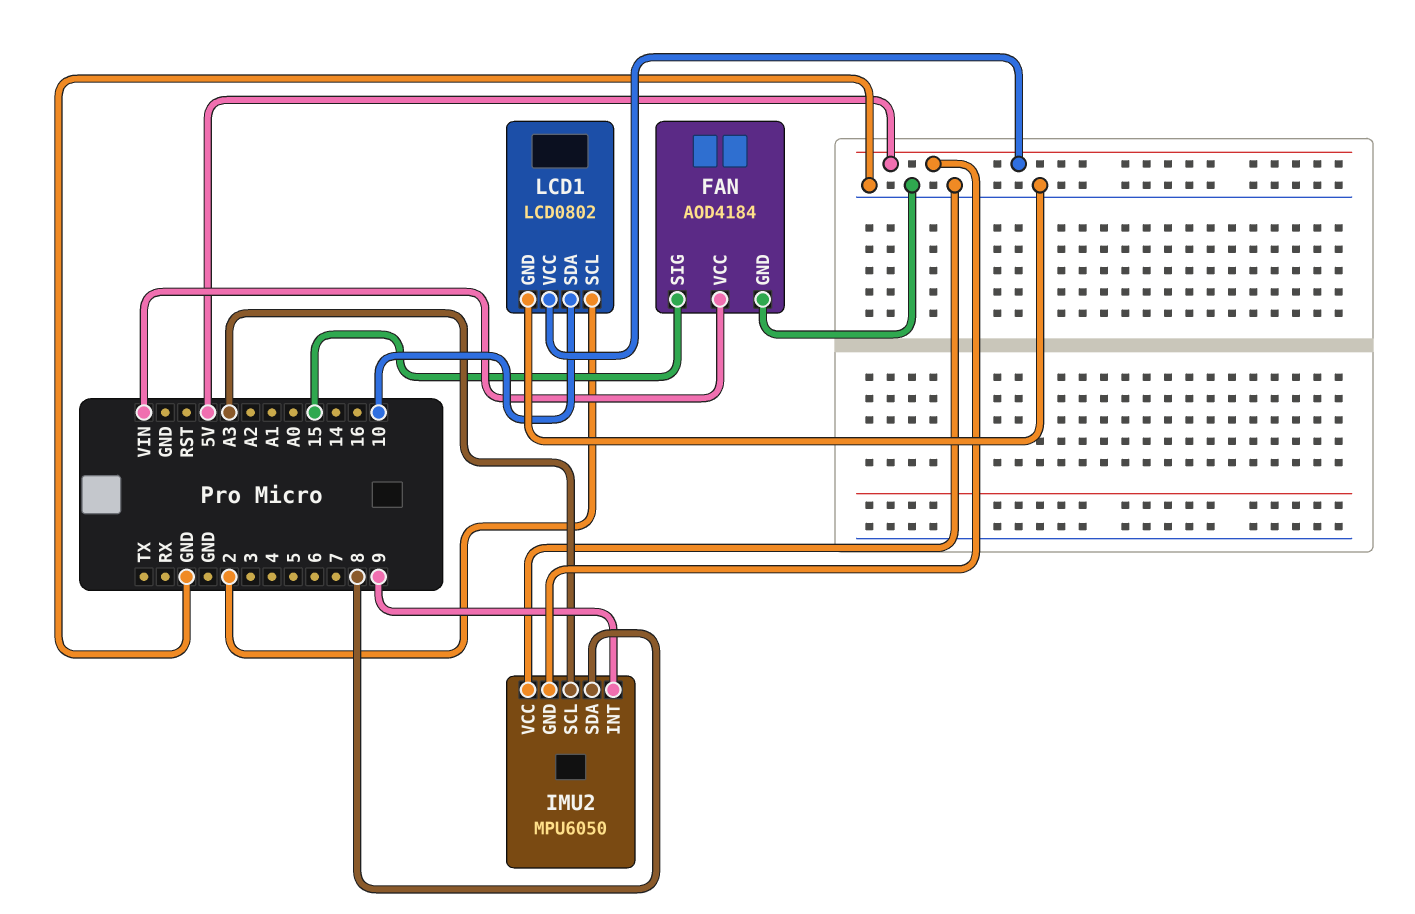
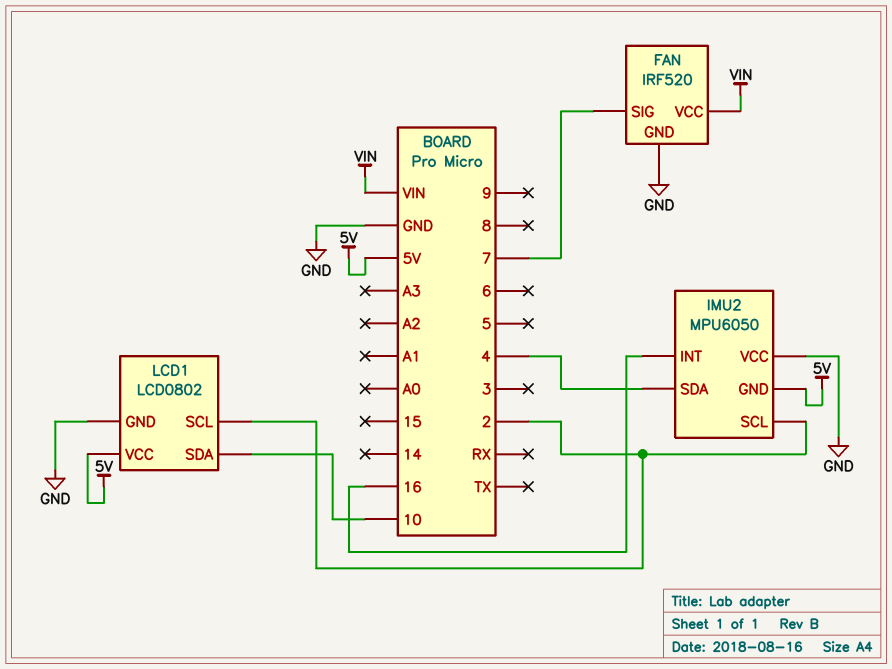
FAN: AOD4184 -> IRF520
FAN pin SIG: 15 -> 7
IMU2 pin INT: 9 -> 16
IMU2 pin SCL: A3 -> 2
IMU2 pin SDA: 8 -> 4

